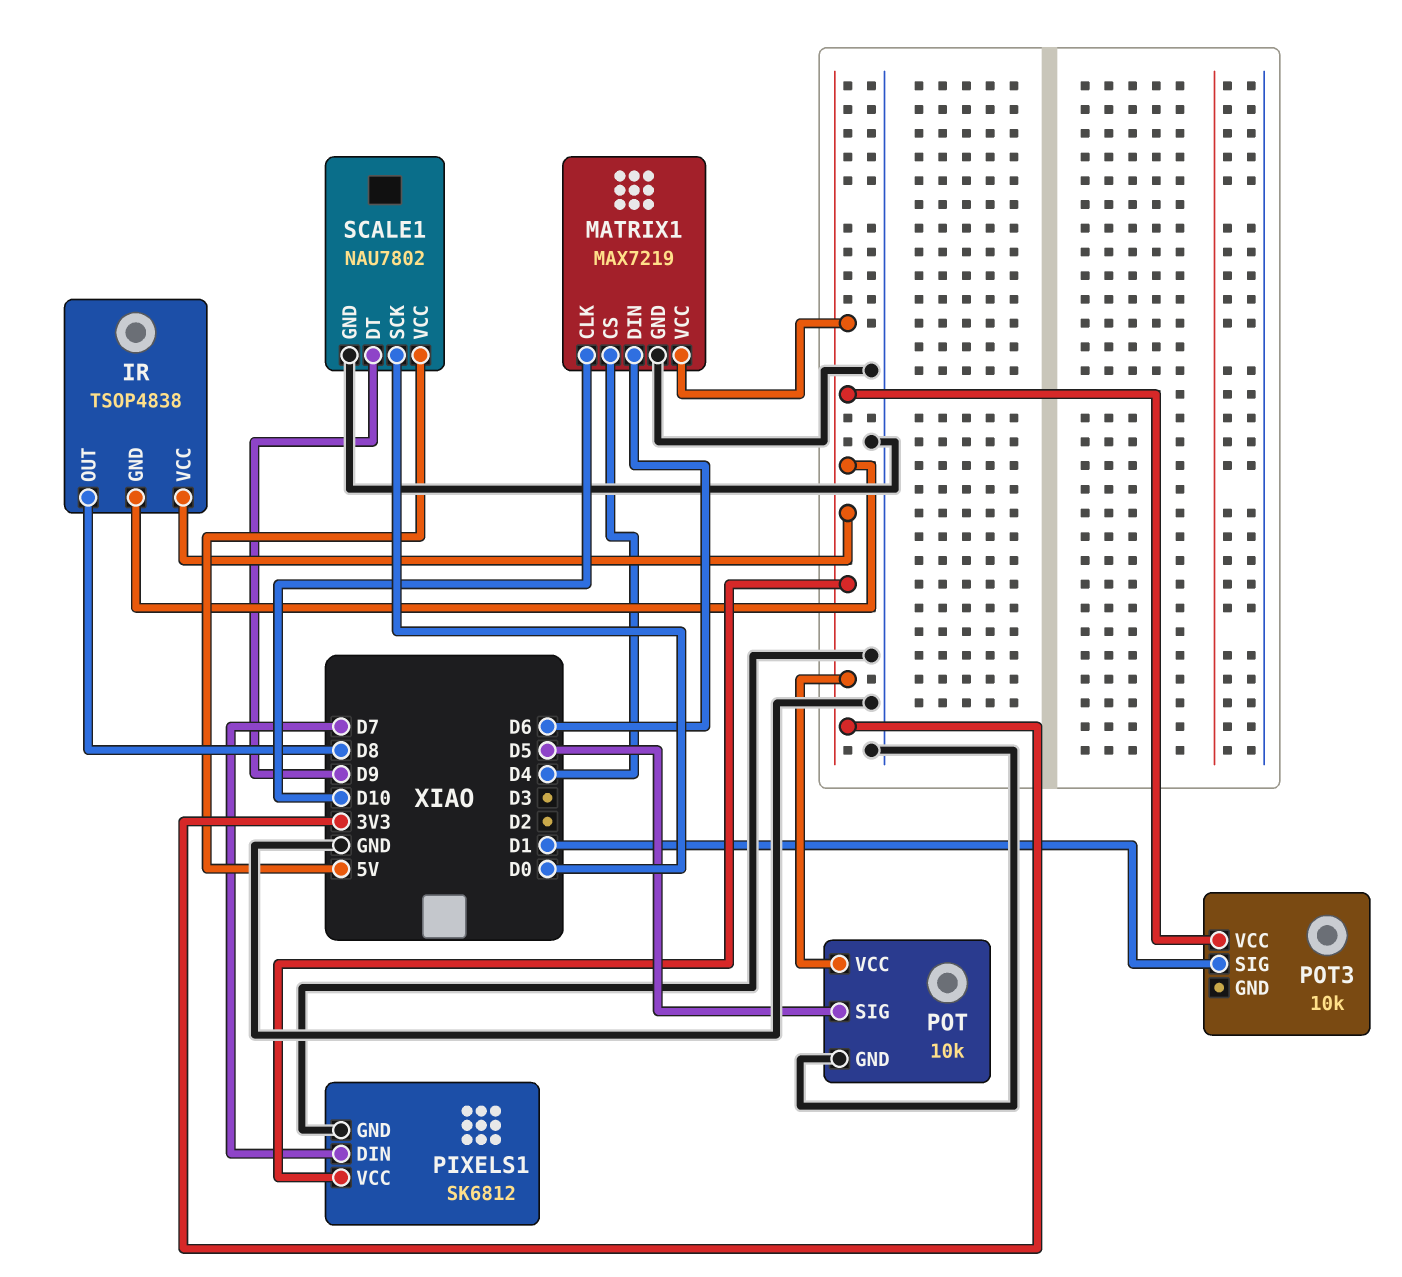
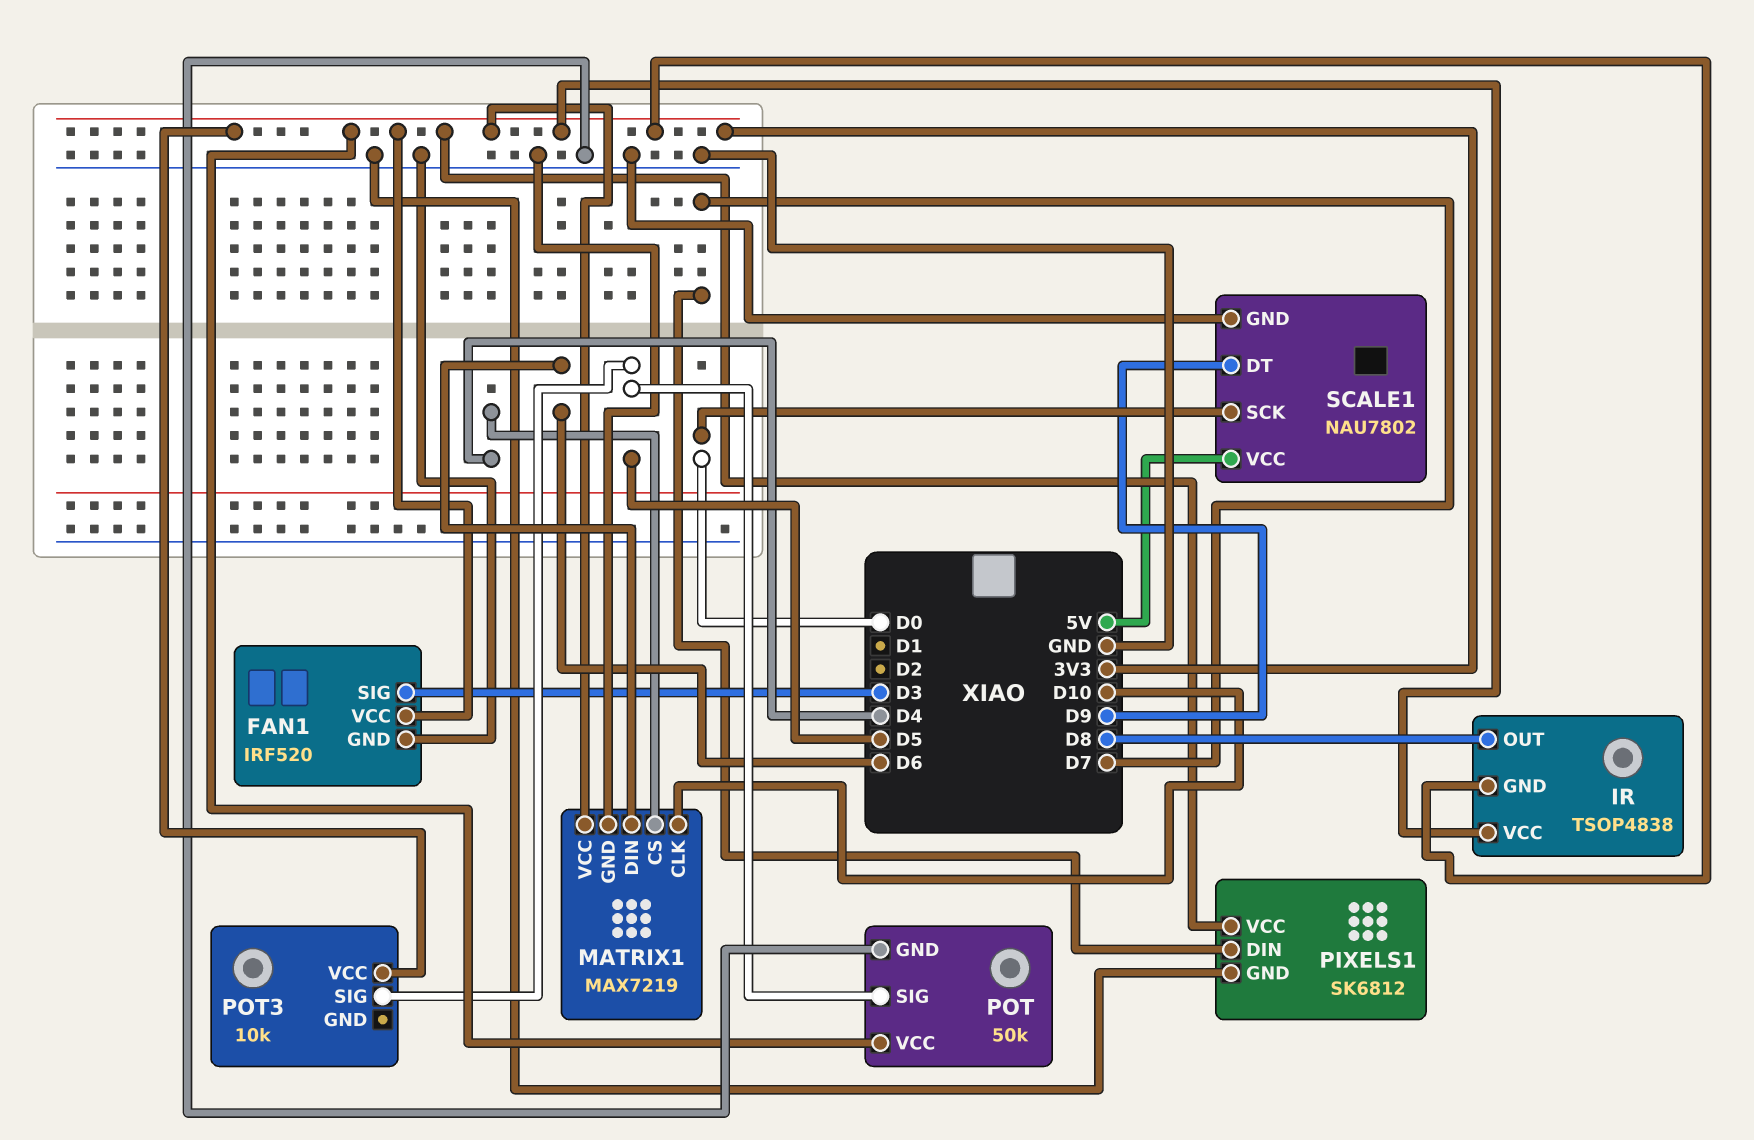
FAN1: none -> IRF520
FAN1 pin GND: none -> GND
FAN1 pin SIG: none -> D3
FAN1 pin VCC: none -> 3V3
POT: 10k -> 50k
POT3 pin SIG: D1 -> D5

